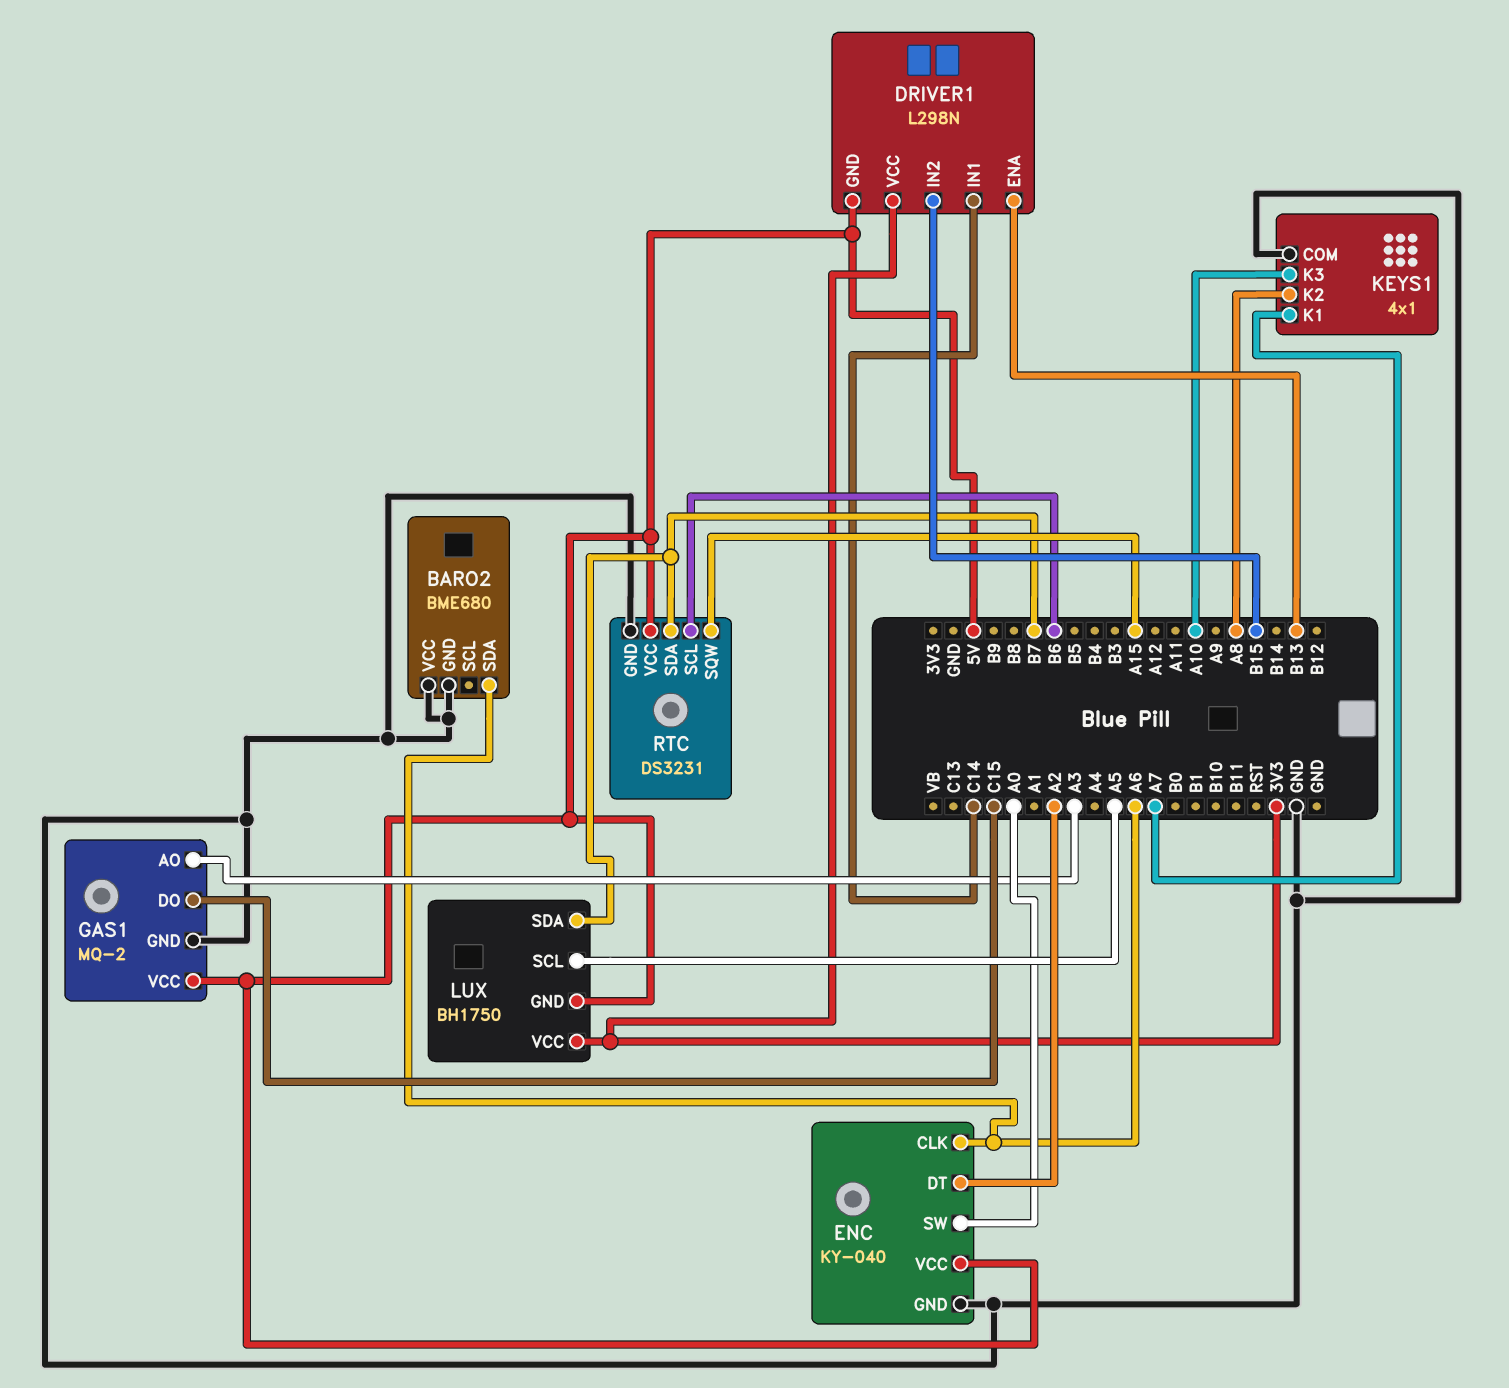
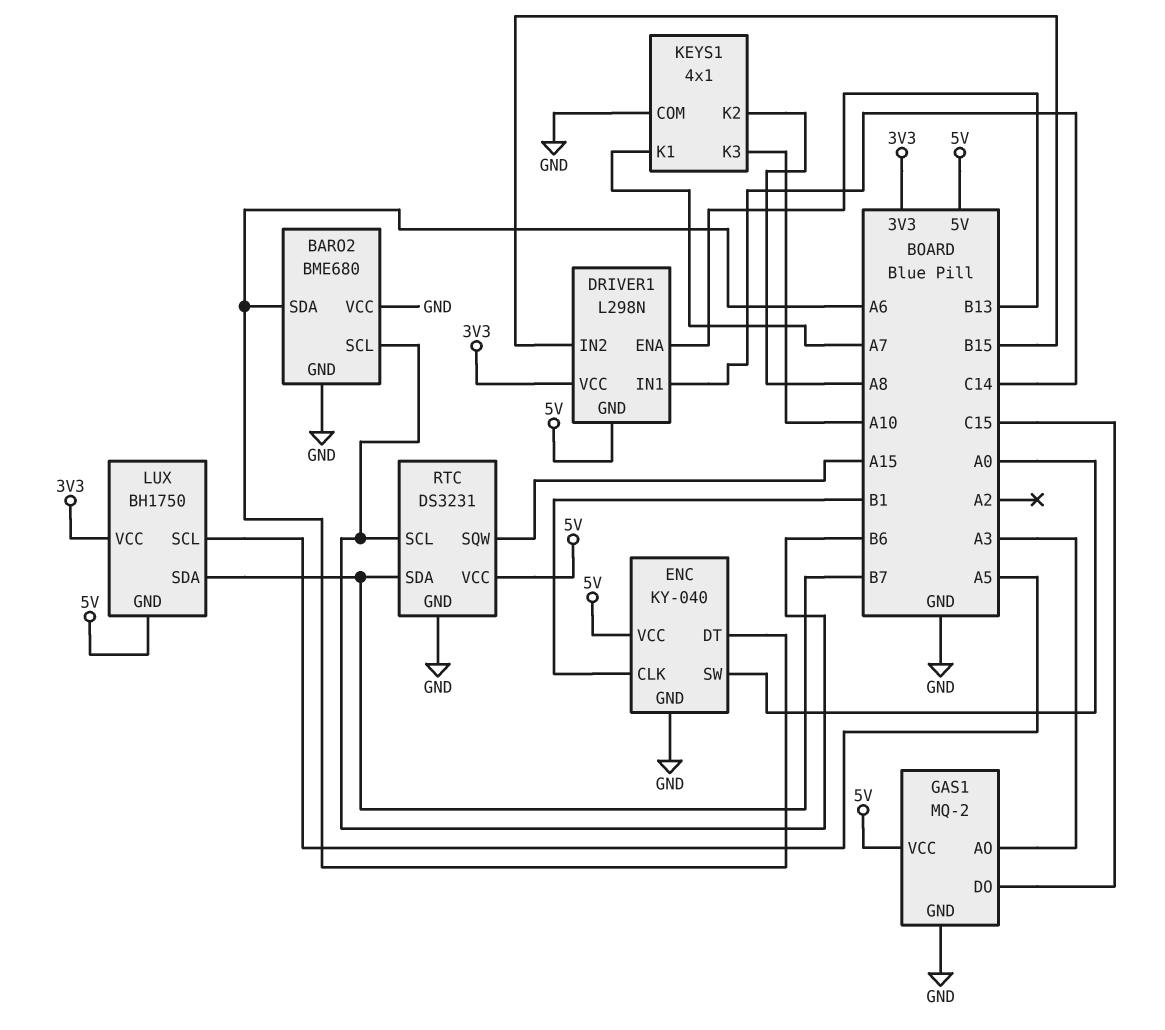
BARO2 pin SCL: none -> B6
ENC pin CLK: A6 -> B1
ENC pin DT: A2 -> A6

